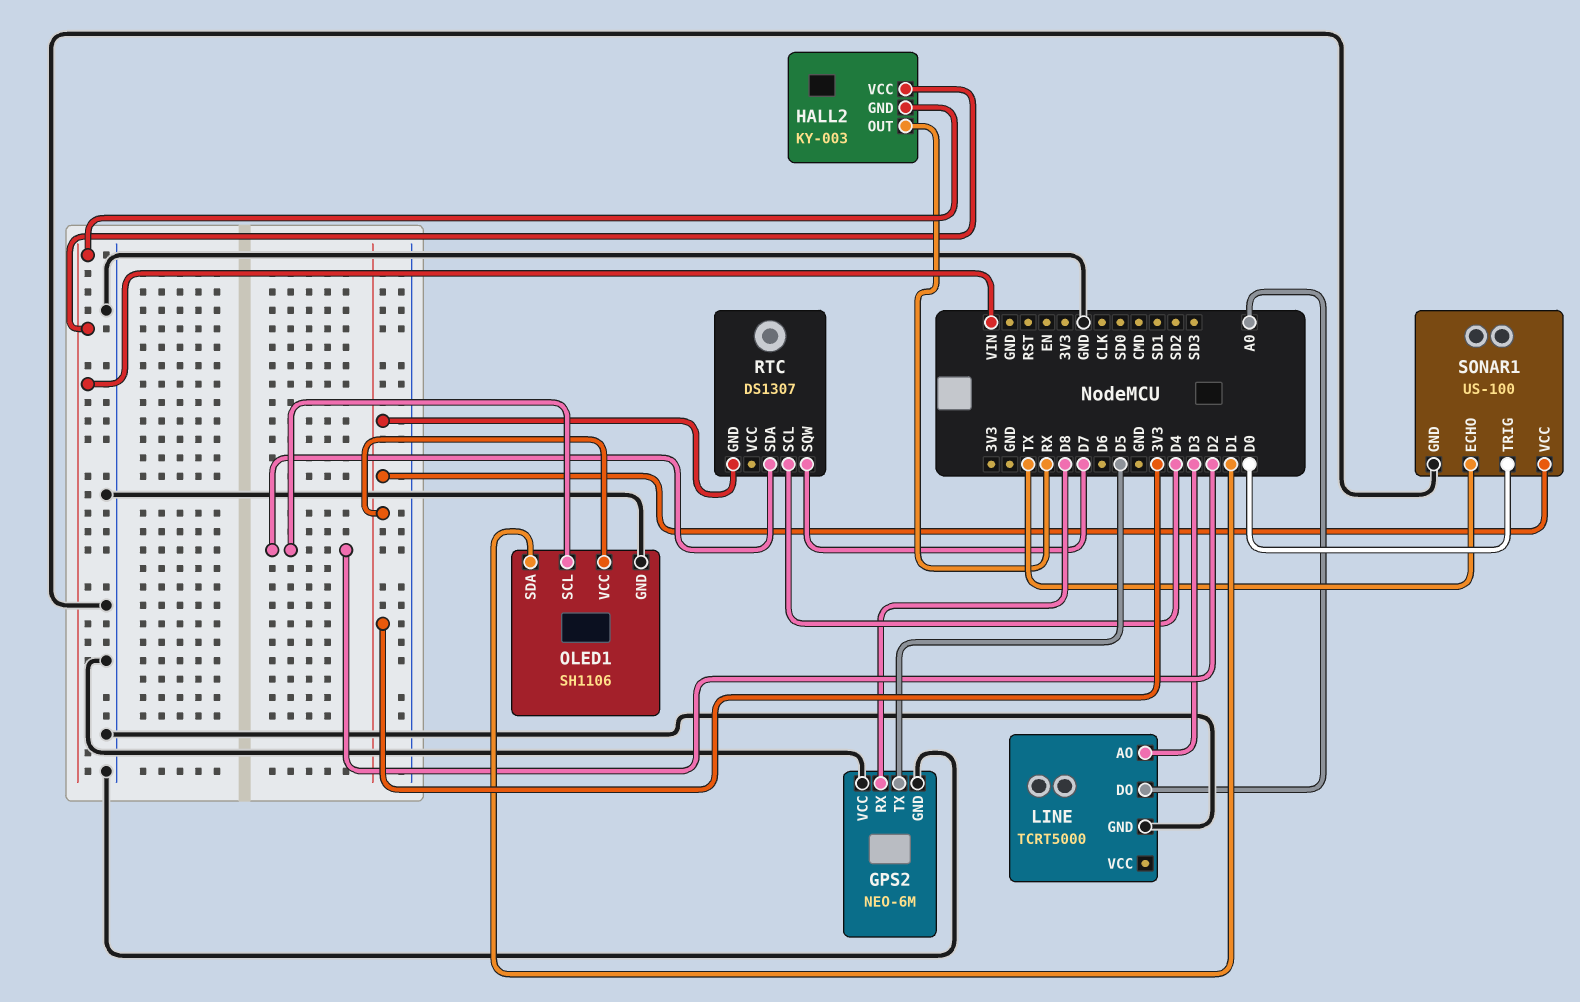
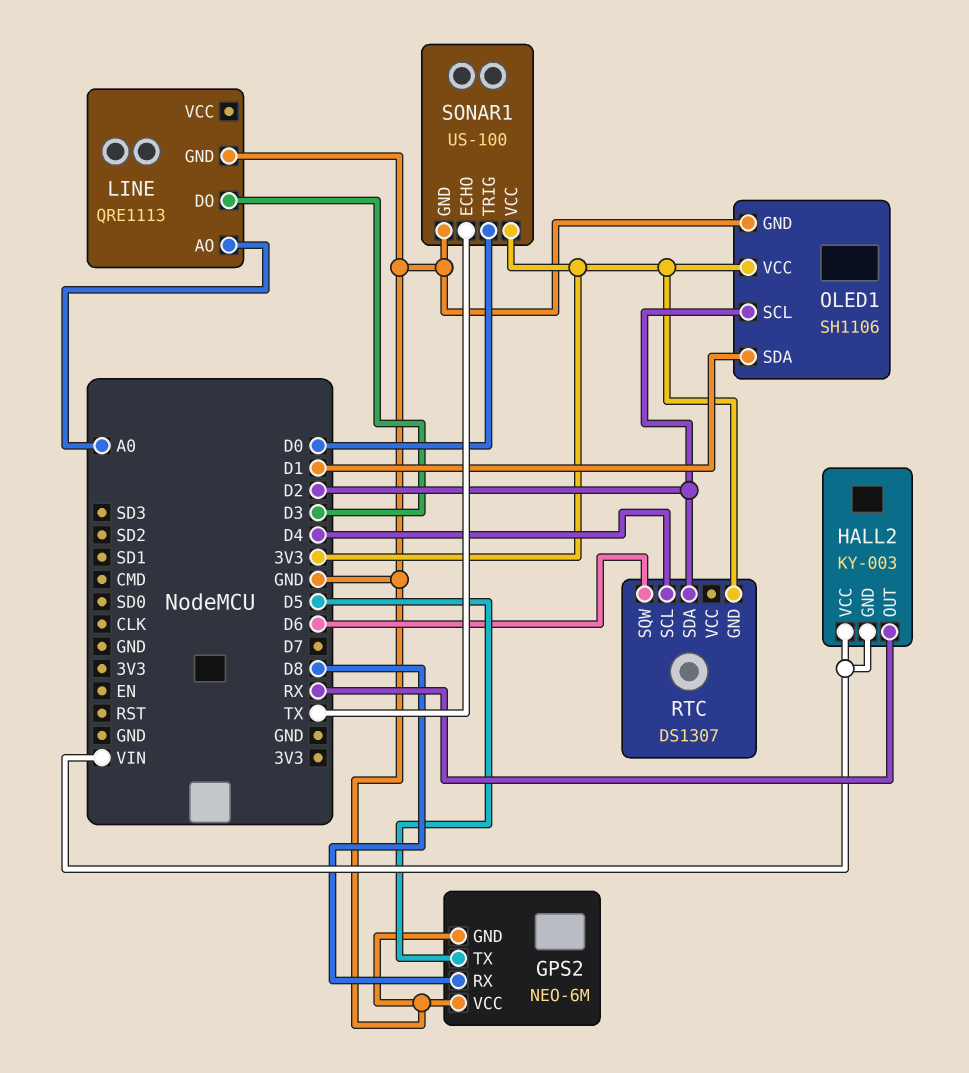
LINE: TCRT5000 -> QRE1113
LINE pin AO: D3 -> A0
LINE pin DO: A0 -> D3
RTC pin SQW: D7 -> D6

